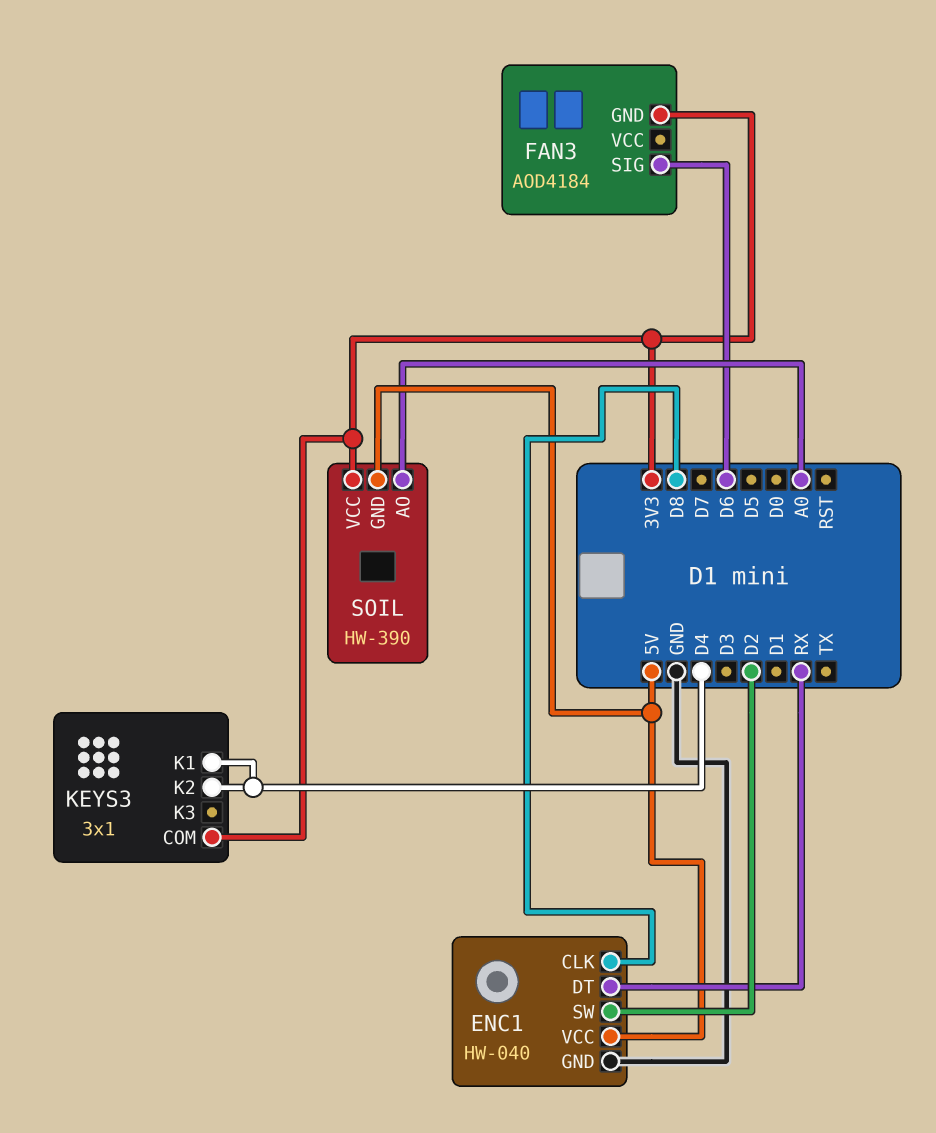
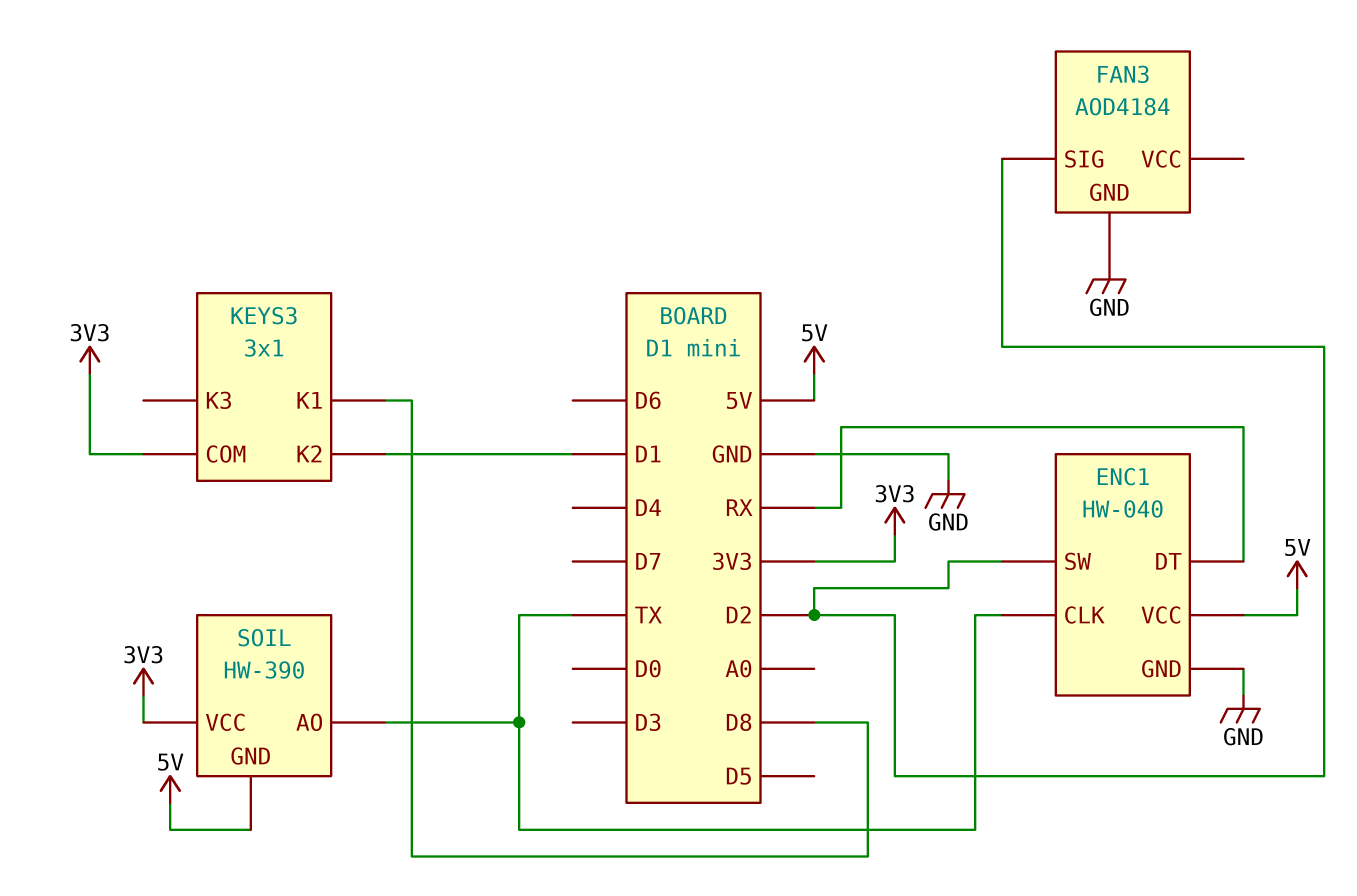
ENC1 pin CLK: D8 -> TX
FAN3 pin GND: 3V3 -> GND
FAN3 pin SIG: D6 -> D2
KEYS3 pin K1: D4 -> D8
KEYS3 pin K2: D4 -> D1
SOIL pin AO: A0 -> TX

